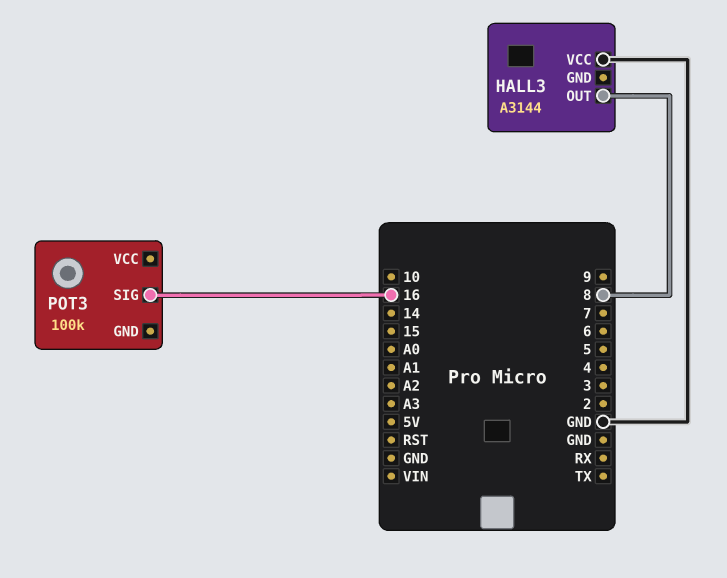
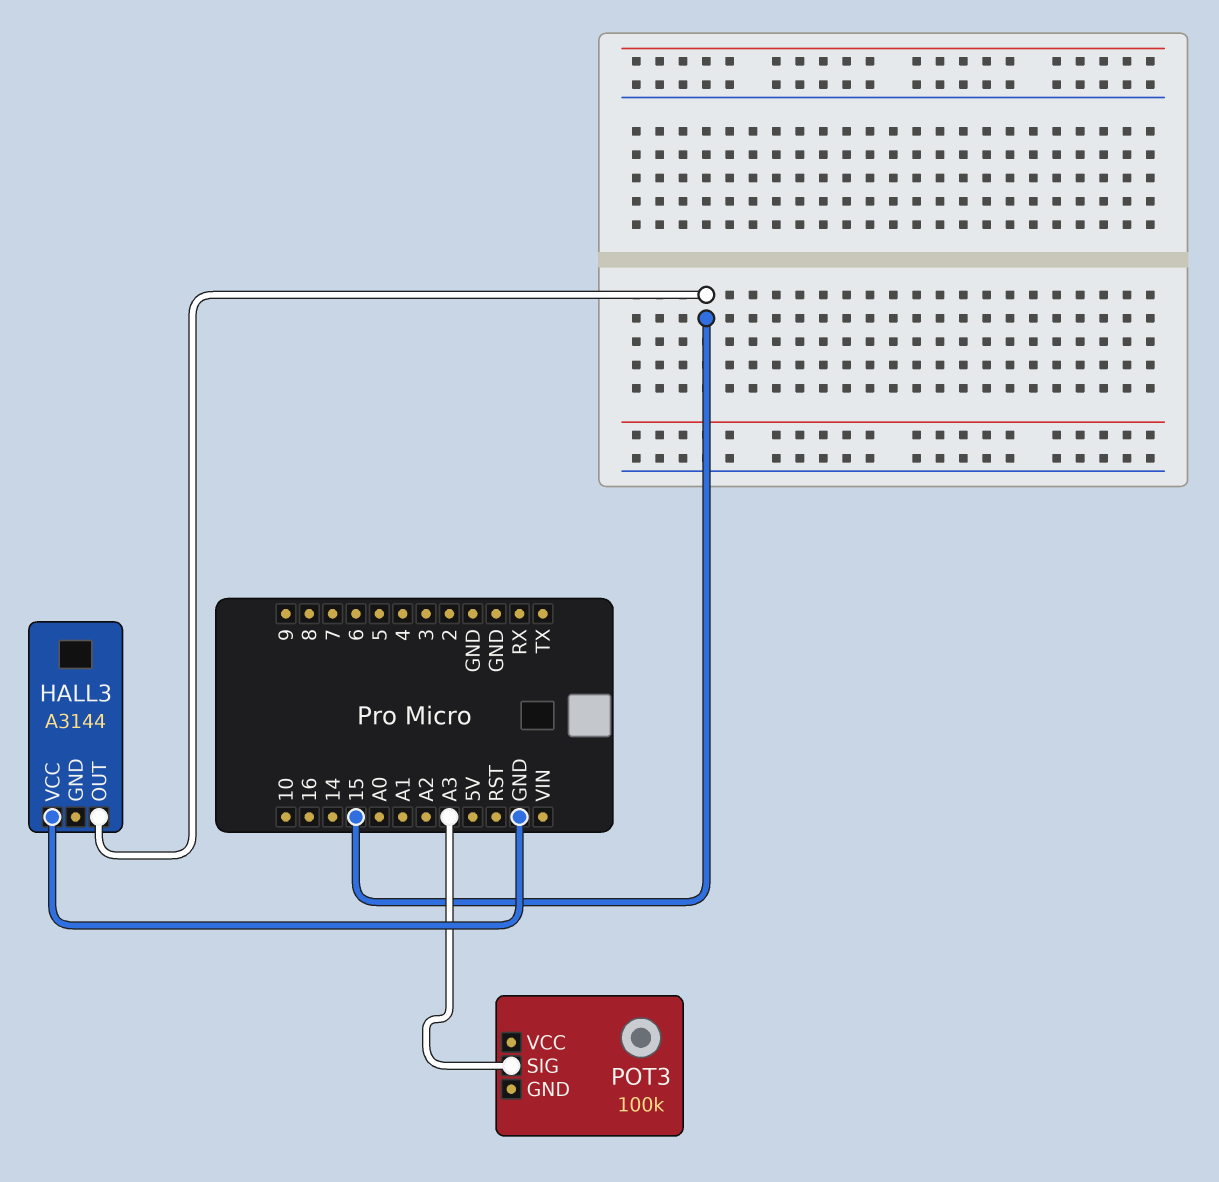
HALL3 pin OUT: 8 -> 15
POT3 pin SIG: 16 -> A3

